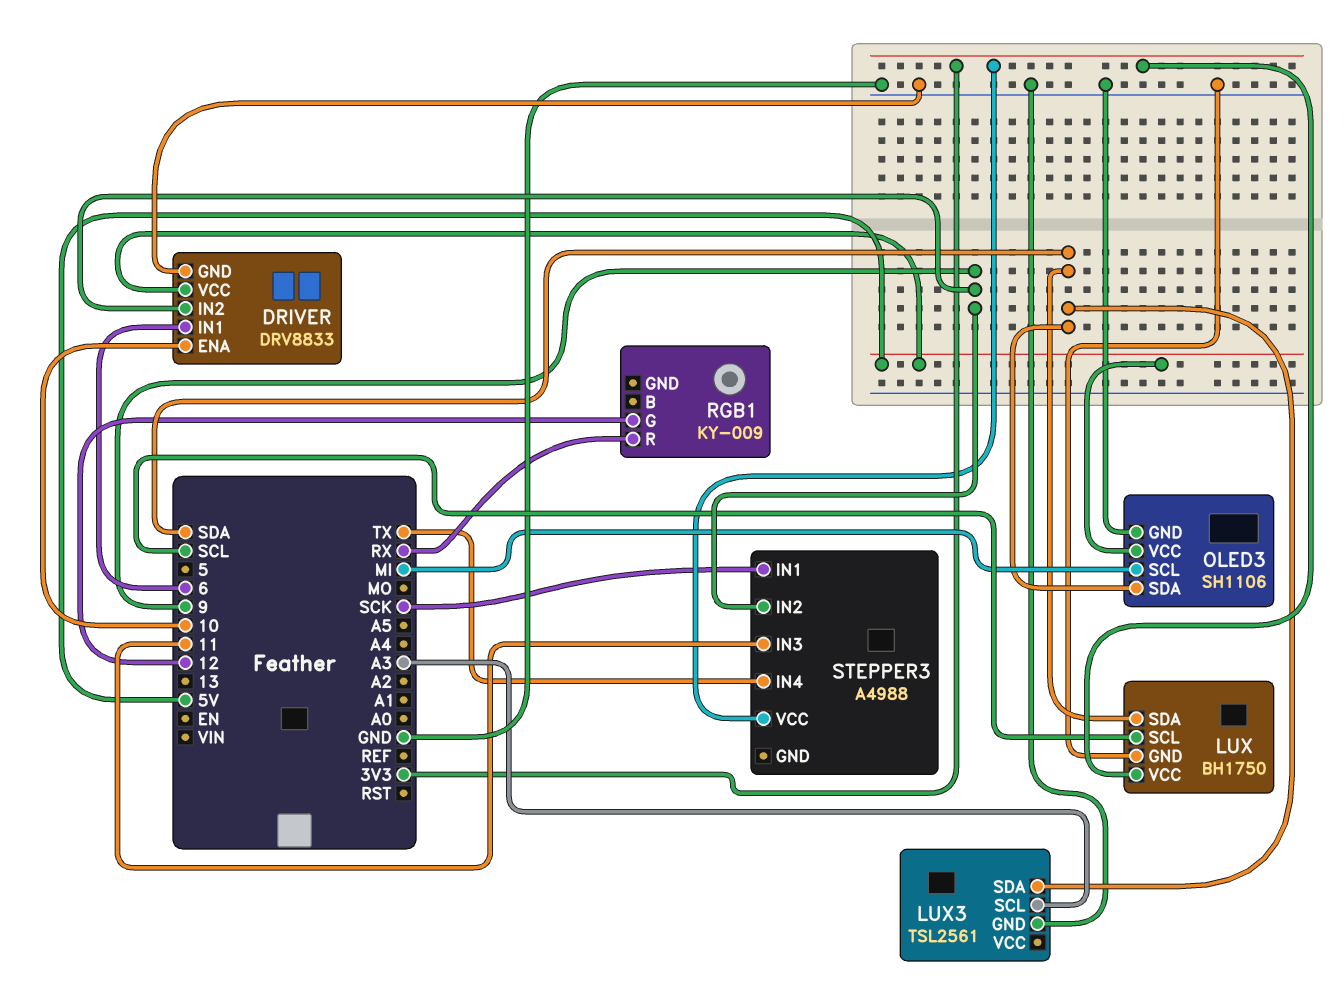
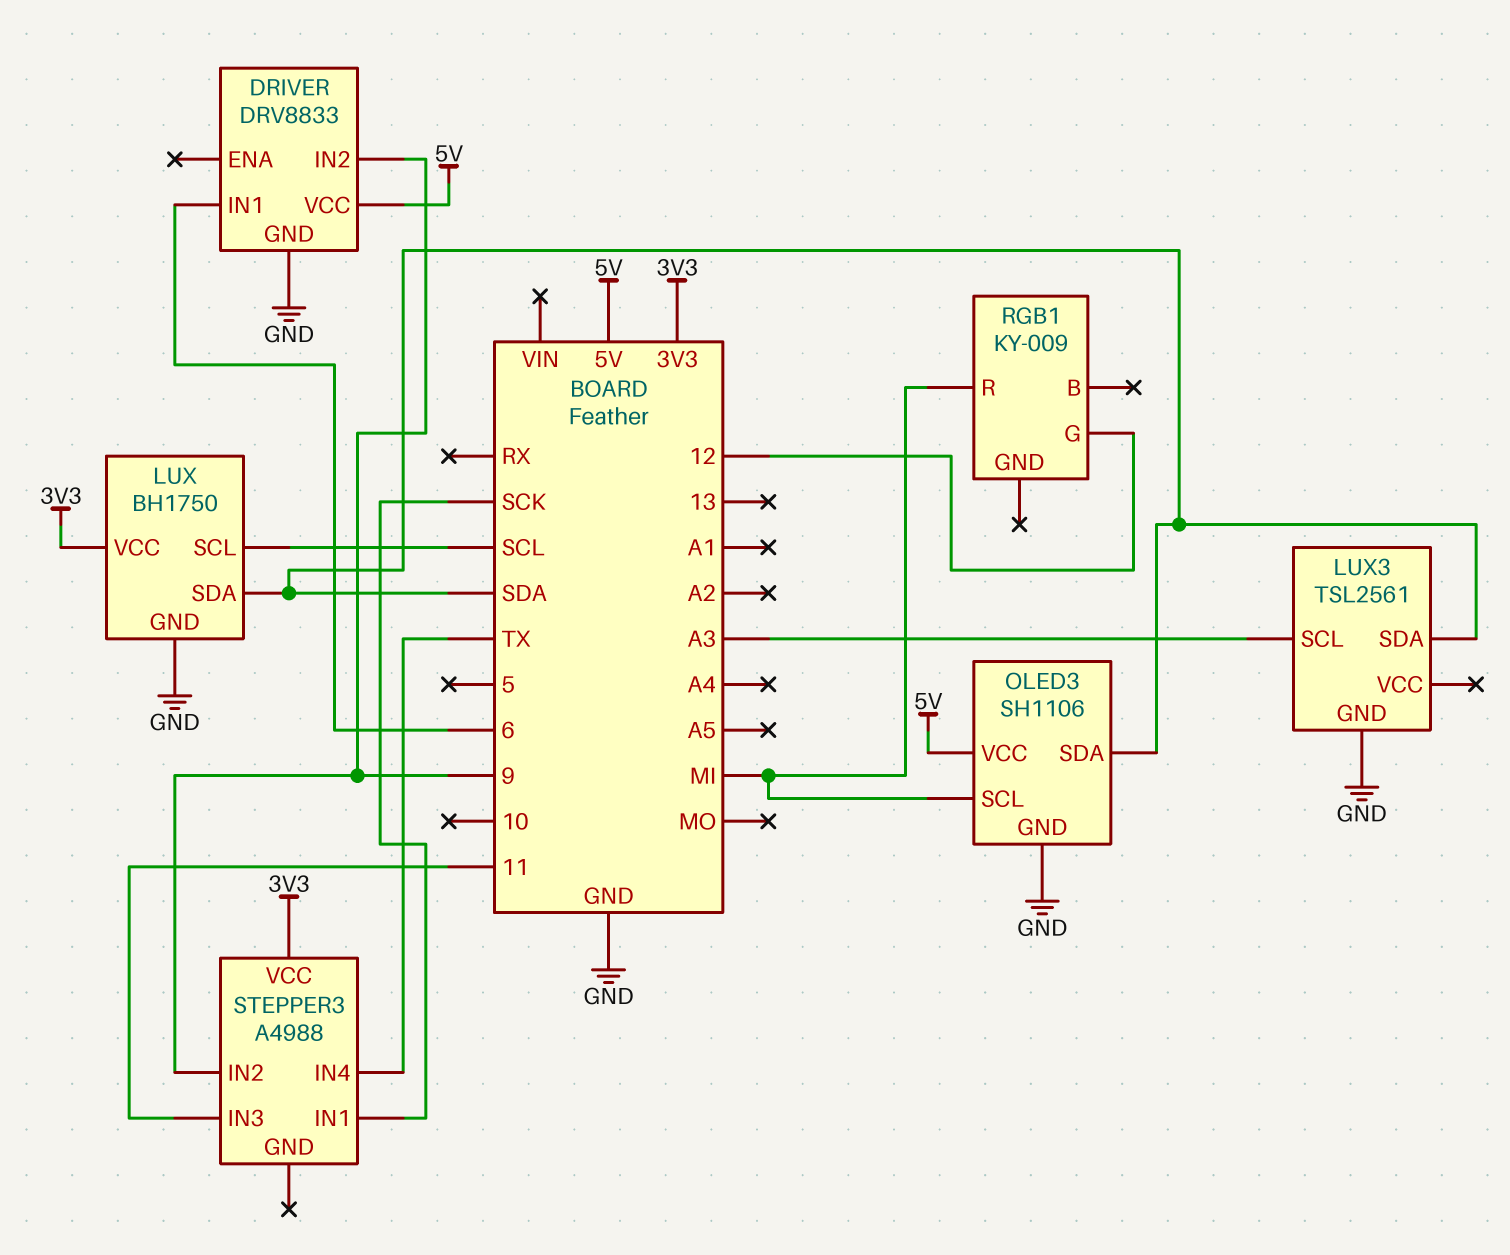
DRIVER pin ENA: 10 -> none
RGB1 pin R: RX -> MI

